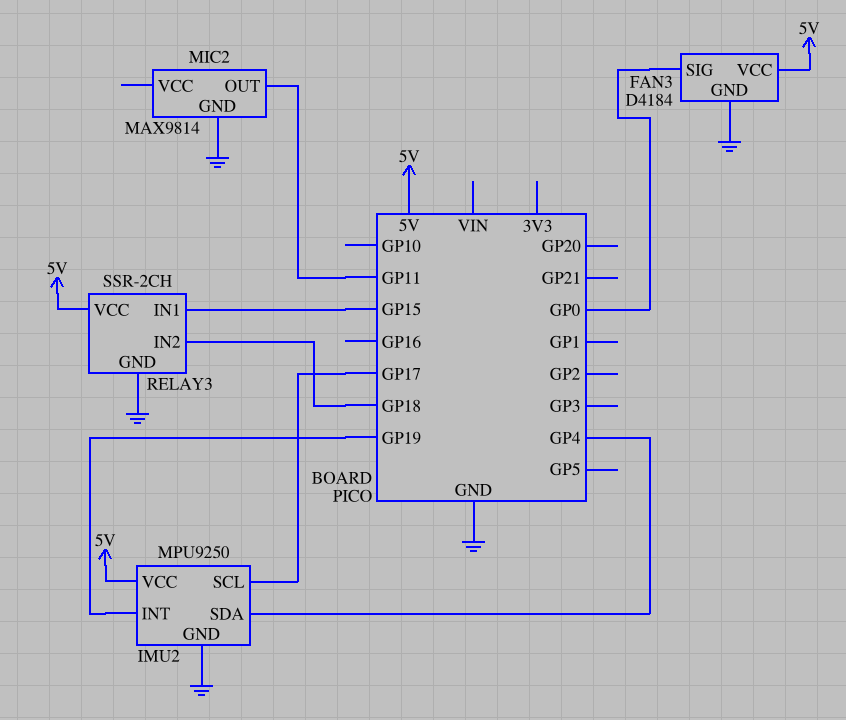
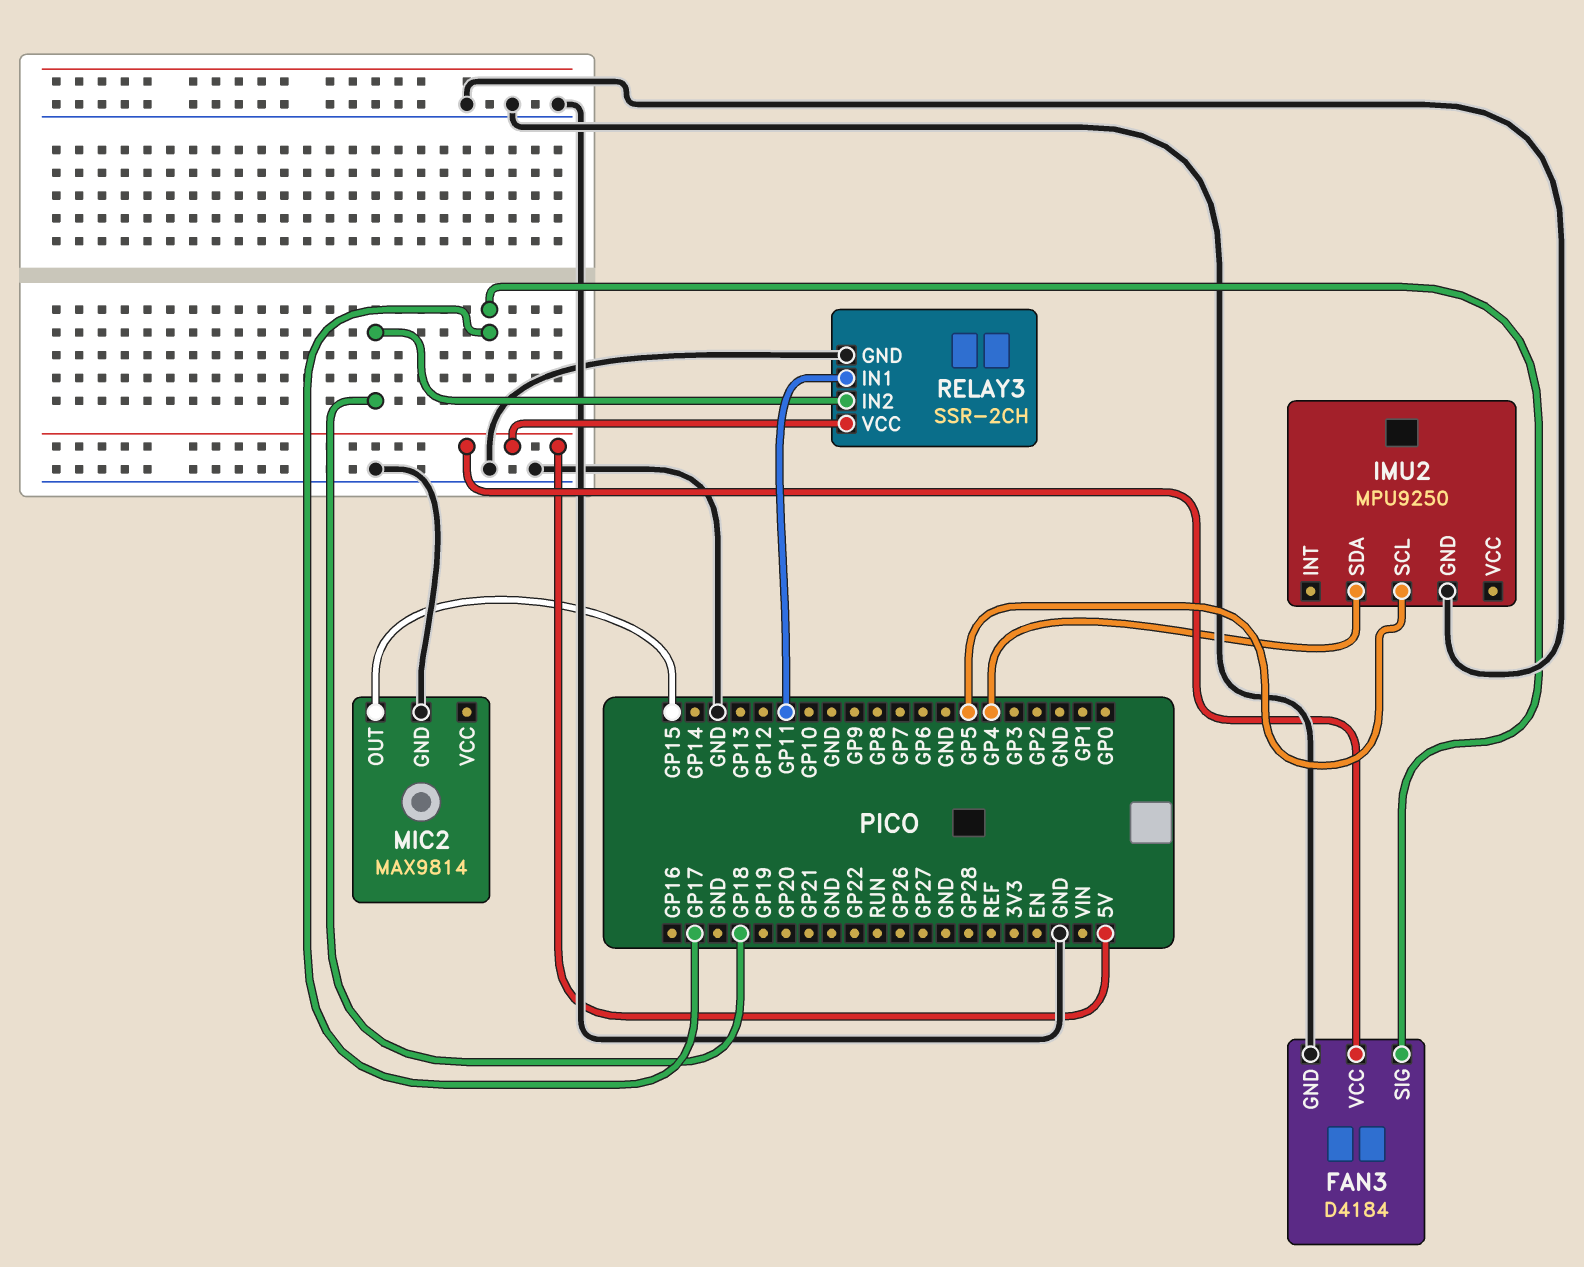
FAN3 pin SIG: GP0 -> GP17
IMU2 pin INT: GP19 -> none
IMU2 pin SCL: GP17 -> GP5
IMU2 pin VCC: 5V -> none
MIC2 pin OUT: GP11 -> GP15
RELAY3 pin IN1: GP15 -> GP11

